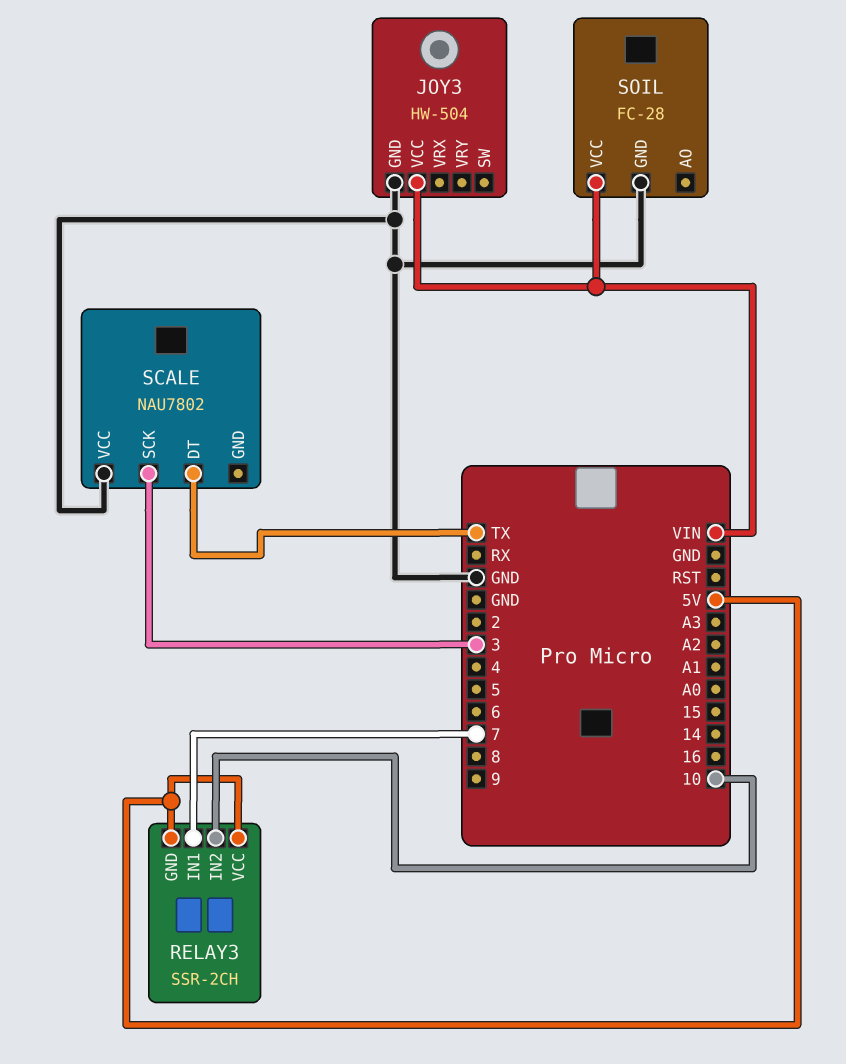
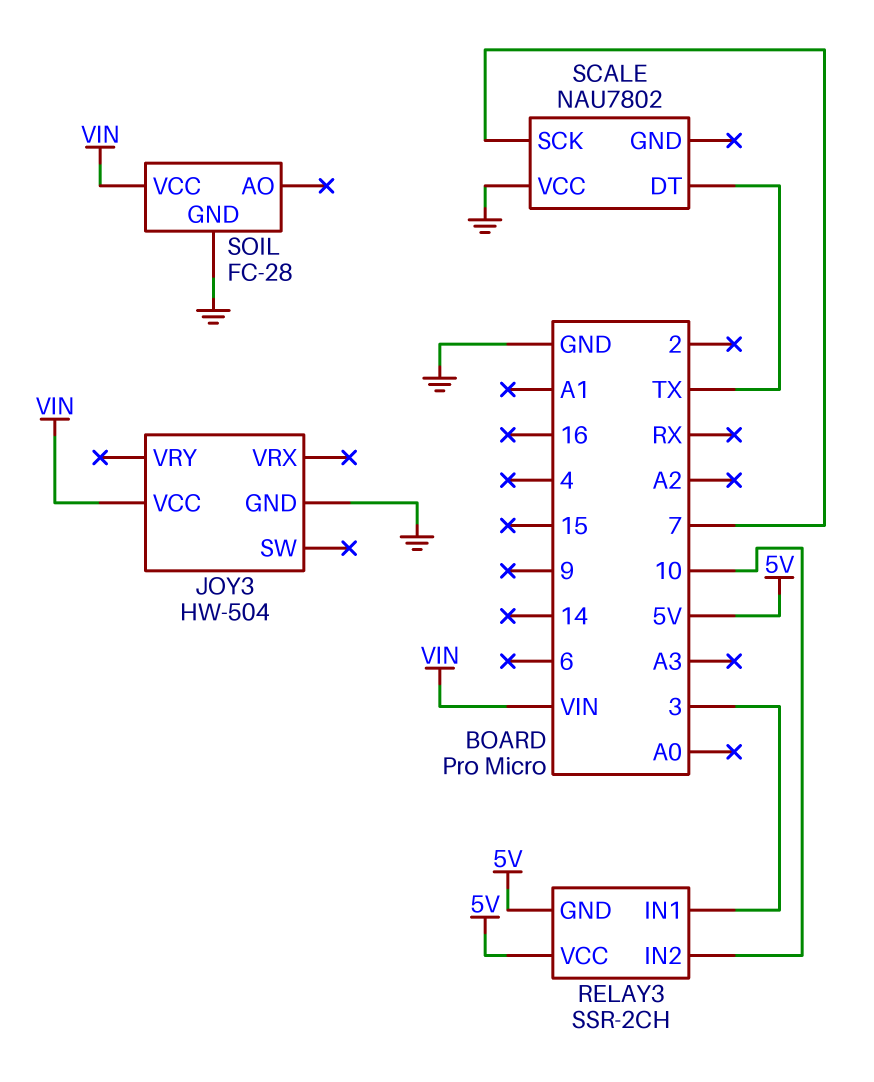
RELAY3 pin IN1: 7 -> 3
SCALE pin SCK: 3 -> 7

